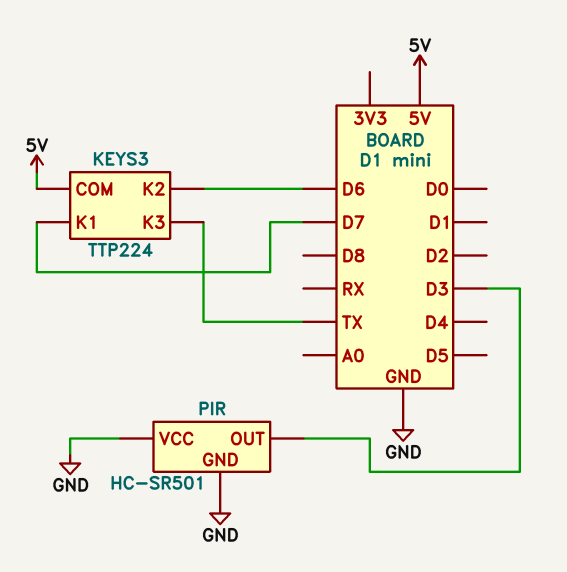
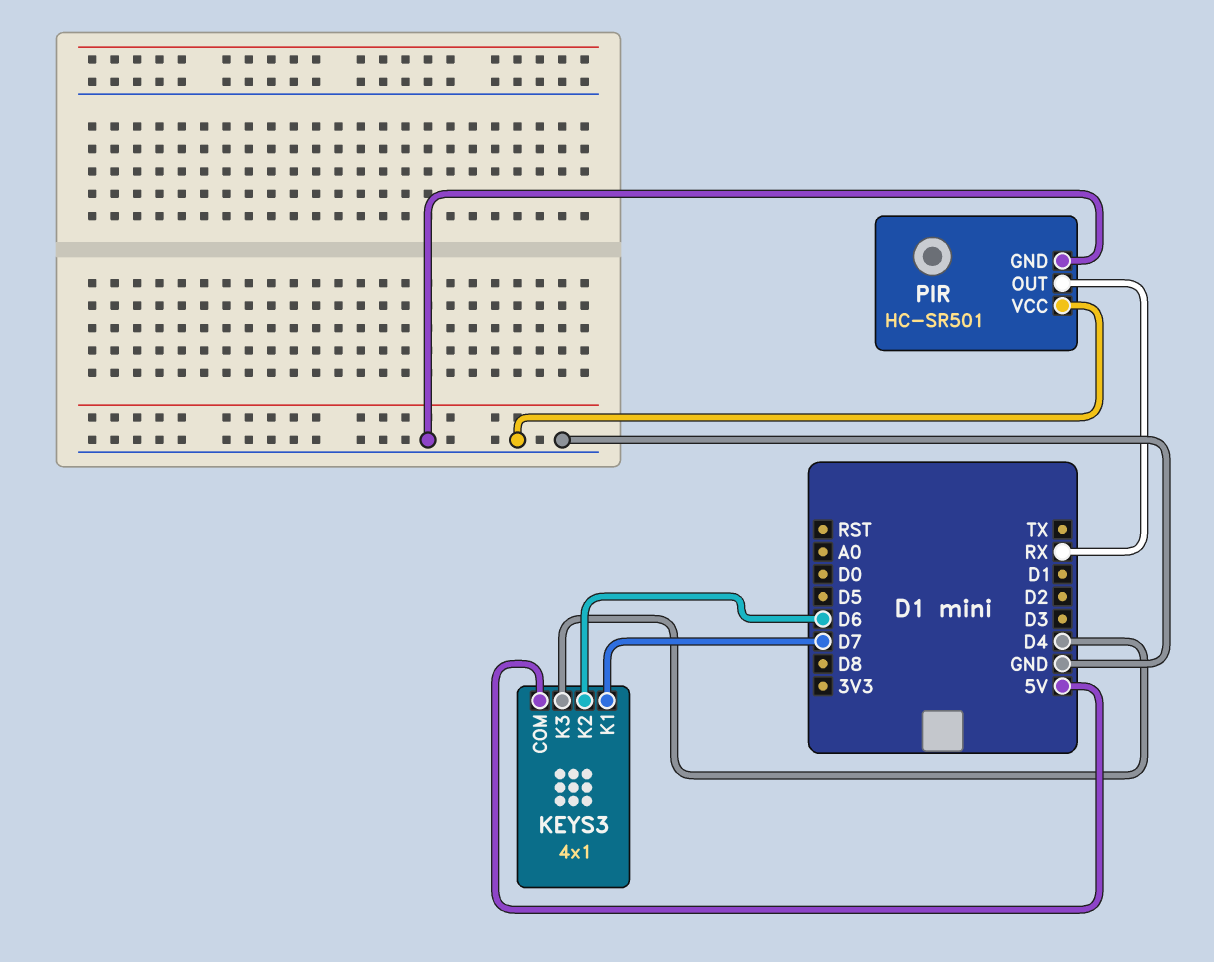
KEYS3: TTP224 -> 4x1
KEYS3 pin K3: TX -> D4
PIR pin OUT: D3 -> RX

